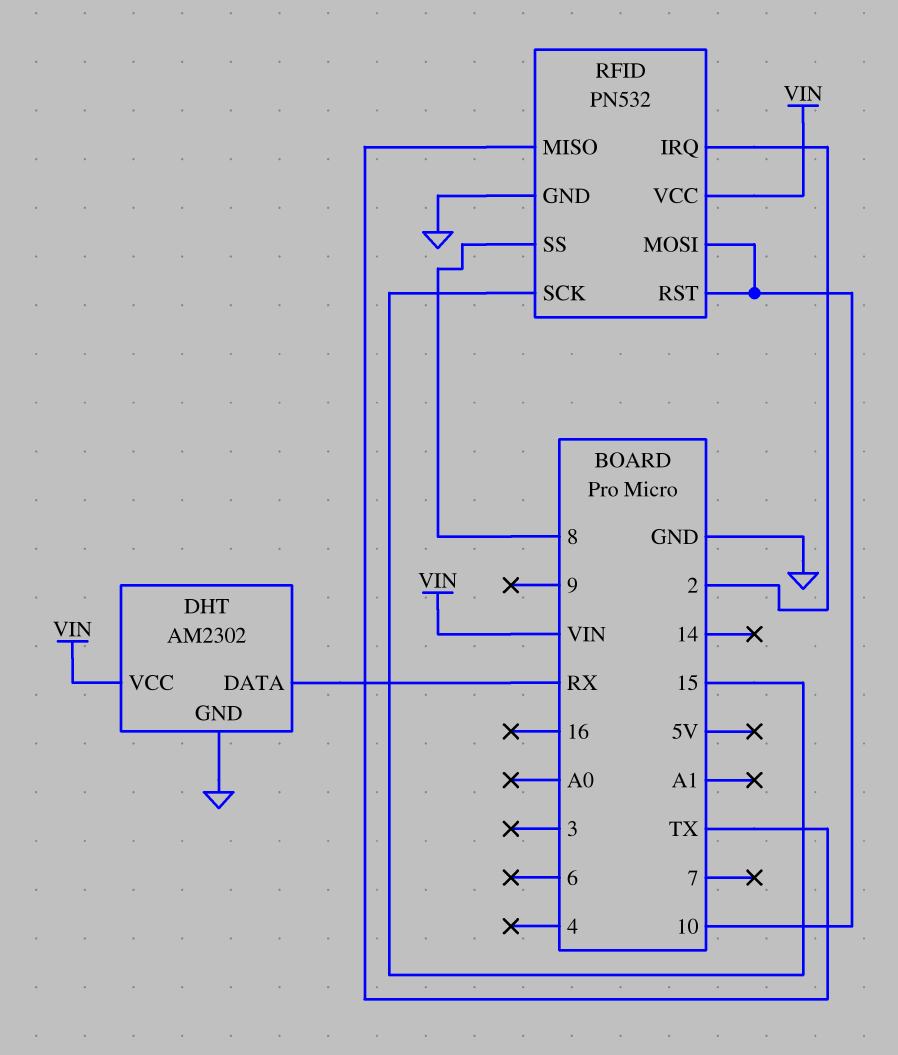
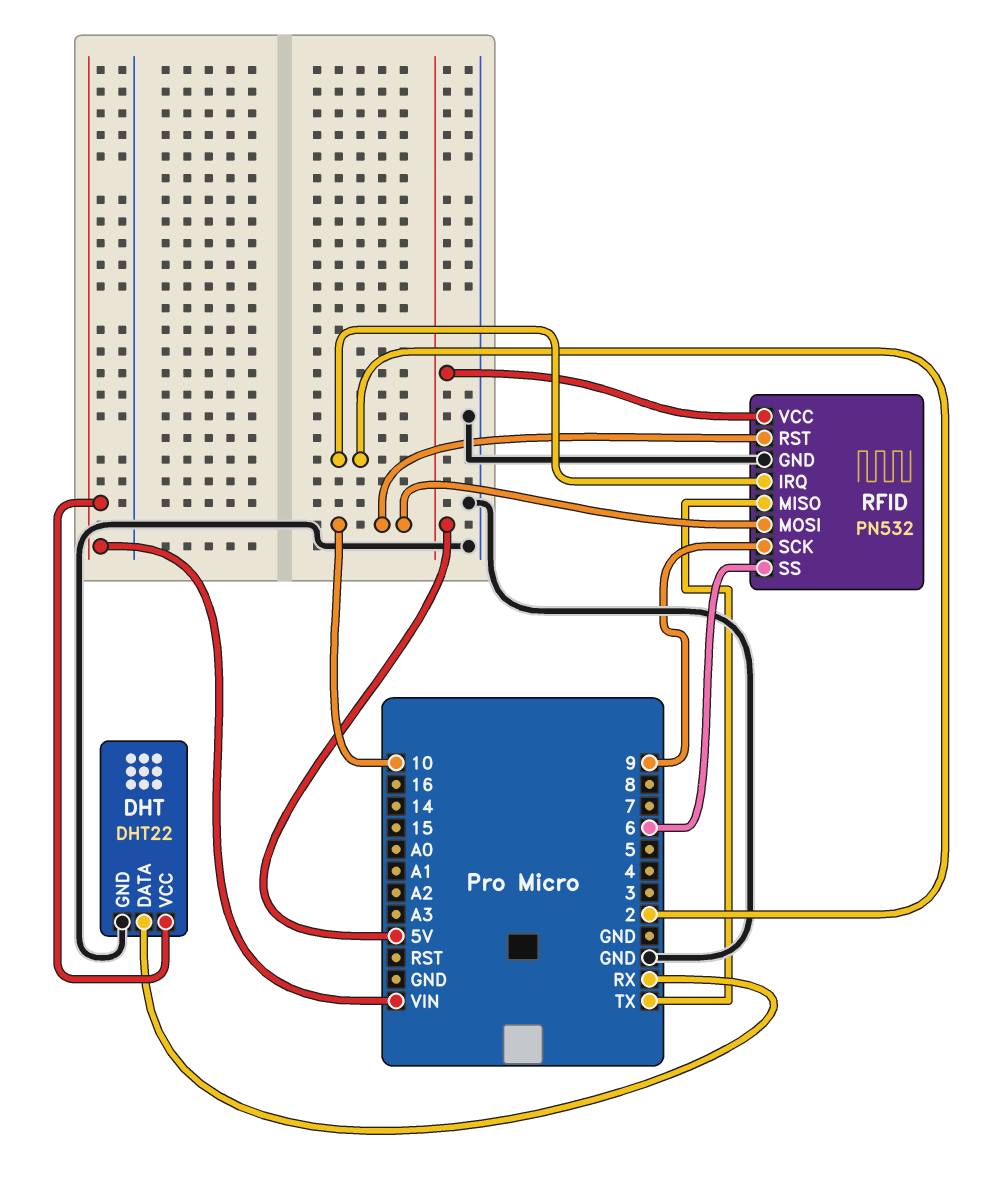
DHT: AM2302 -> DHT22
RFID pin SCK: 15 -> 9
RFID pin SS: 8 -> 6
RFID pin VCC: VIN -> 5V

